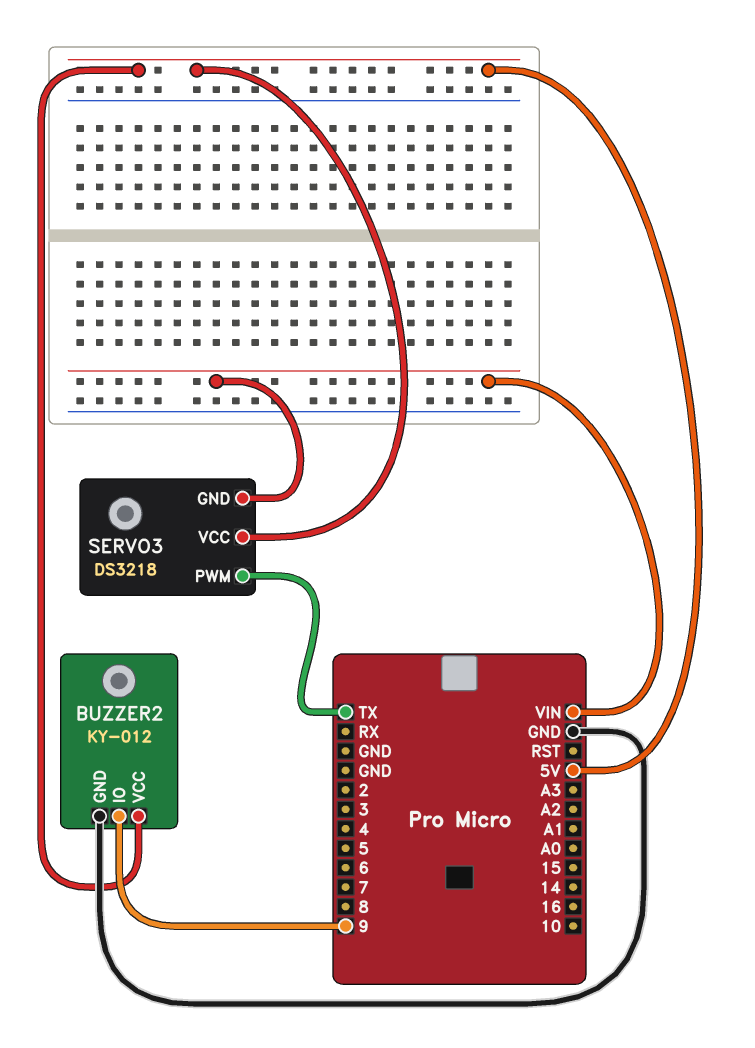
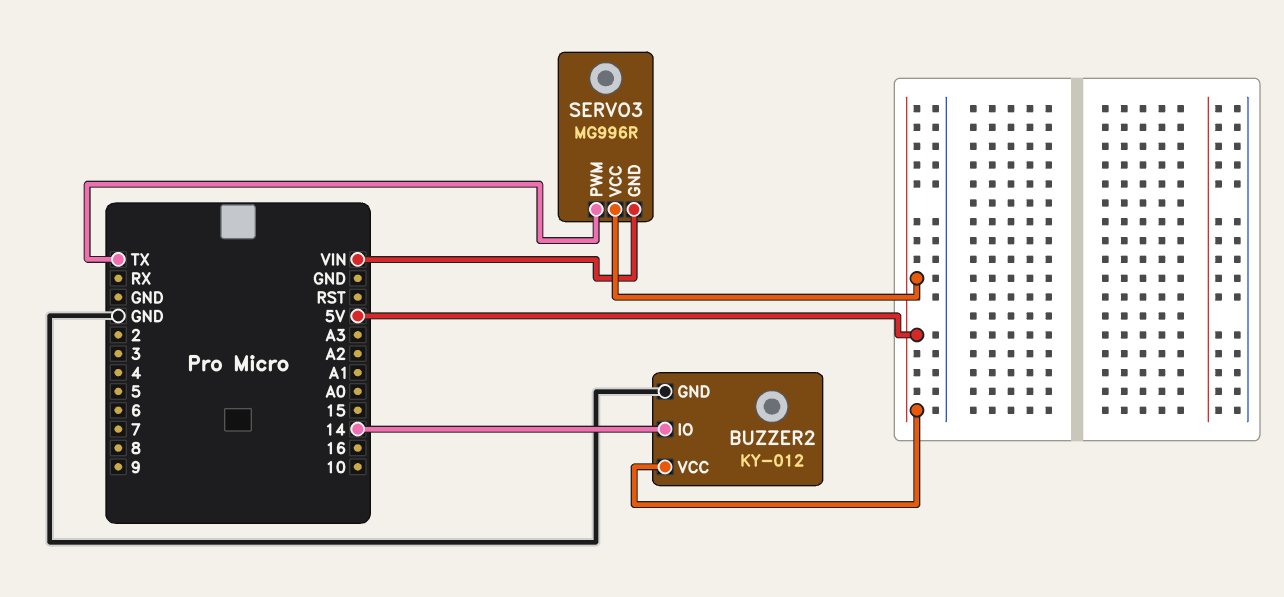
BUZZER2 pin IO: 9 -> 14
SERVO3: DS3218 -> MG996R

